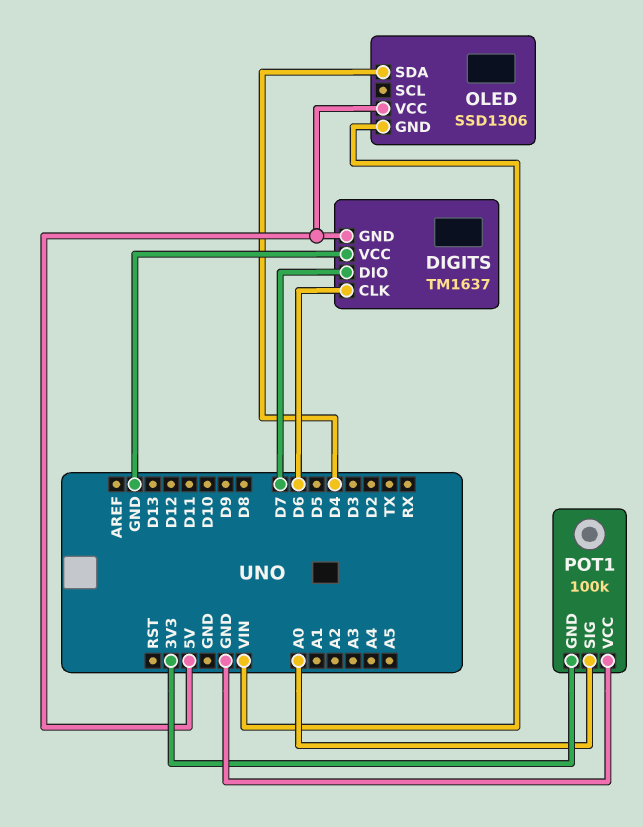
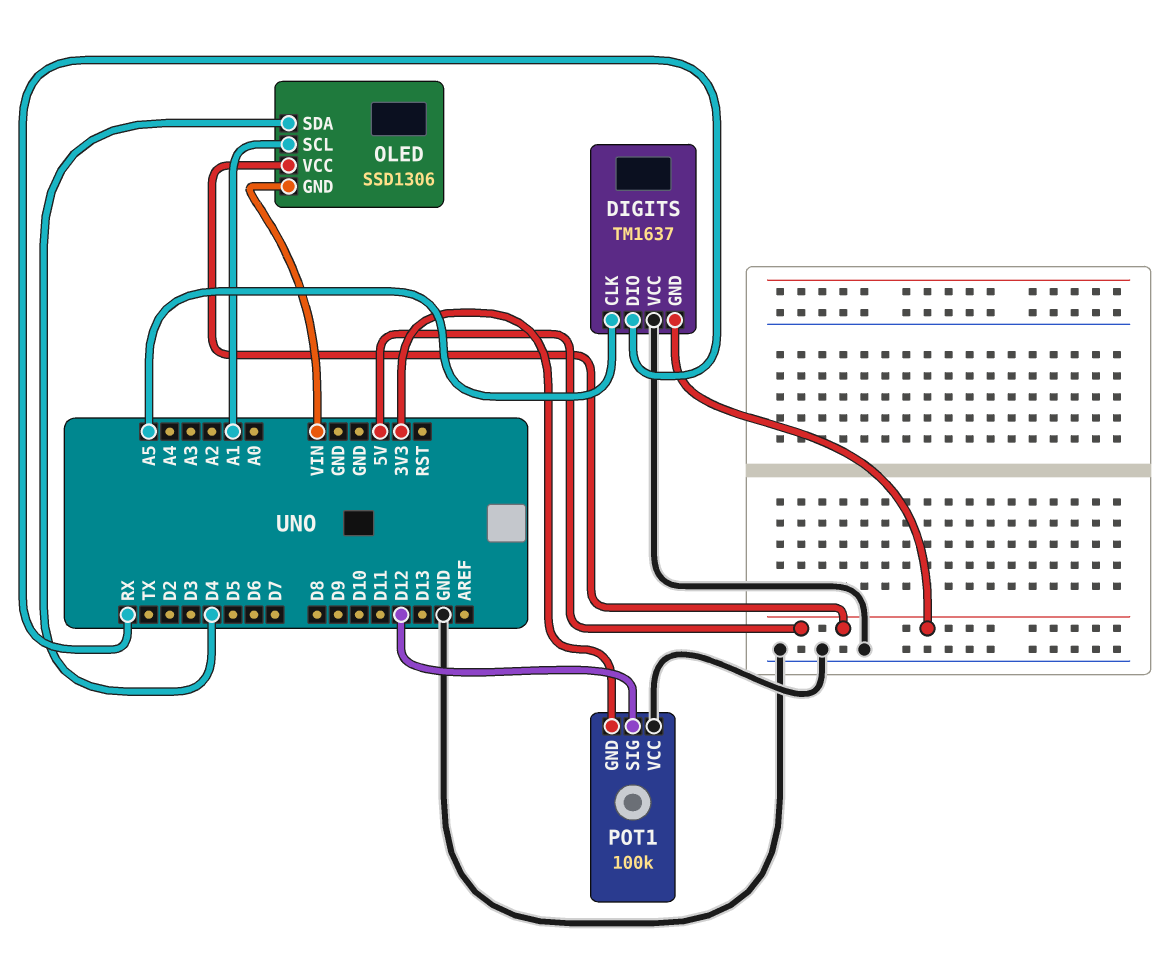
DIGITS pin CLK: D6 -> A5
DIGITS pin DIO: D7 -> RX
OLED pin SCL: none -> A1
POT1 pin SIG: A0 -> D12

